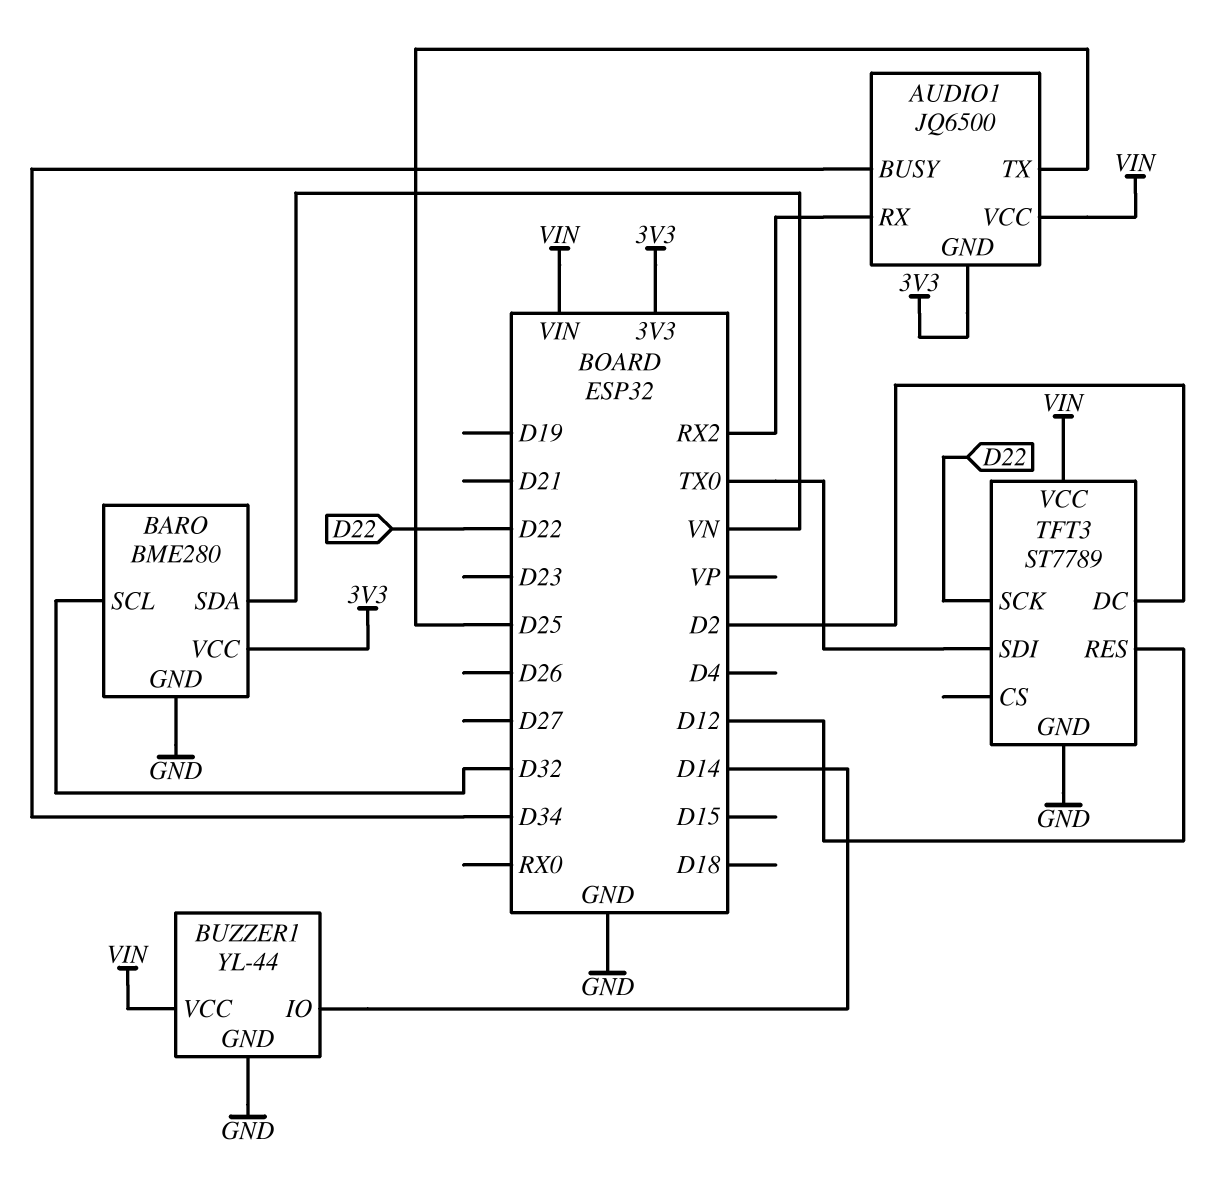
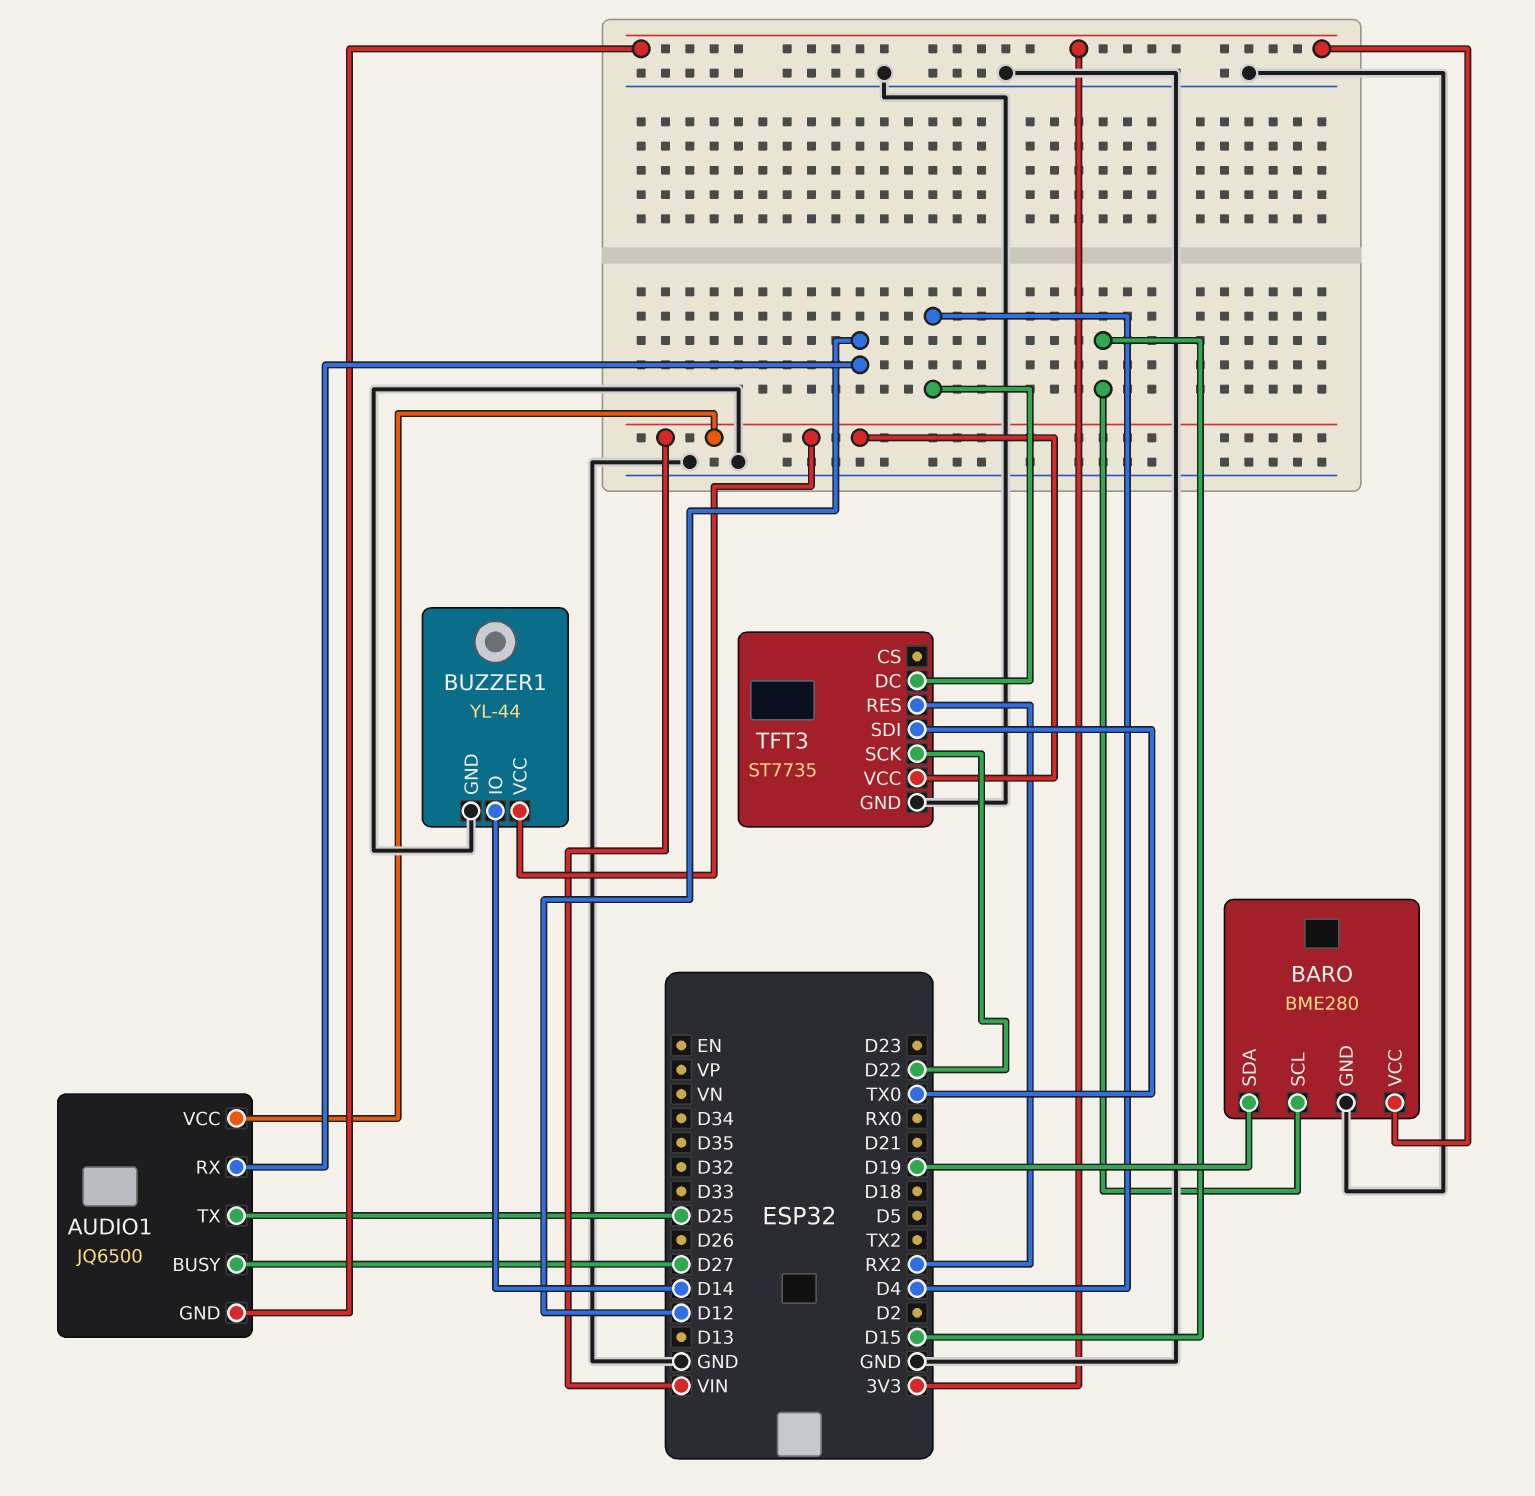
AUDIO1 pin BUSY: D34 -> D27
AUDIO1 pin RX: RX2 -> D12
BARO pin SCL: D32 -> D15
BARO pin SDA: VN -> D19
TFT3: ST7789 -> ST7735
TFT3 pin DC: D2 -> D4
TFT3 pin RES: D12 -> RX2

